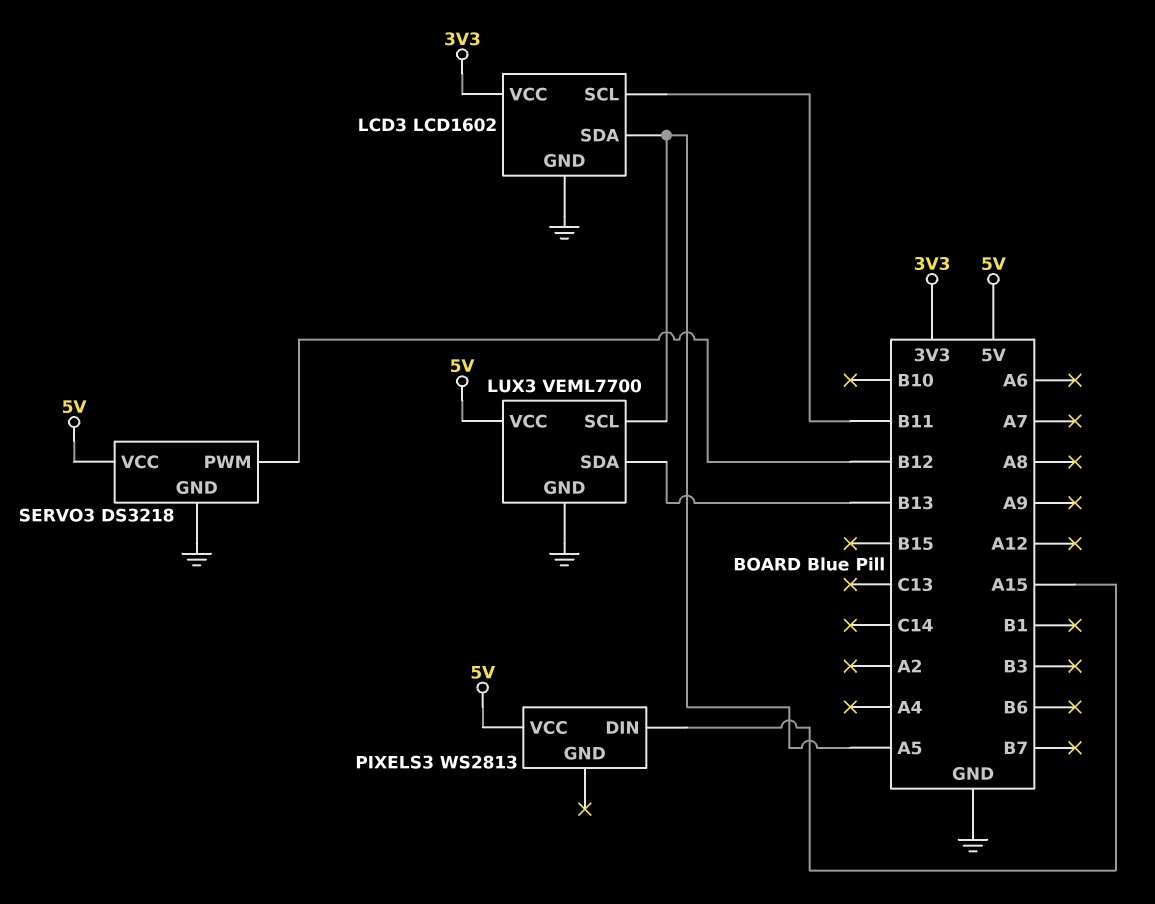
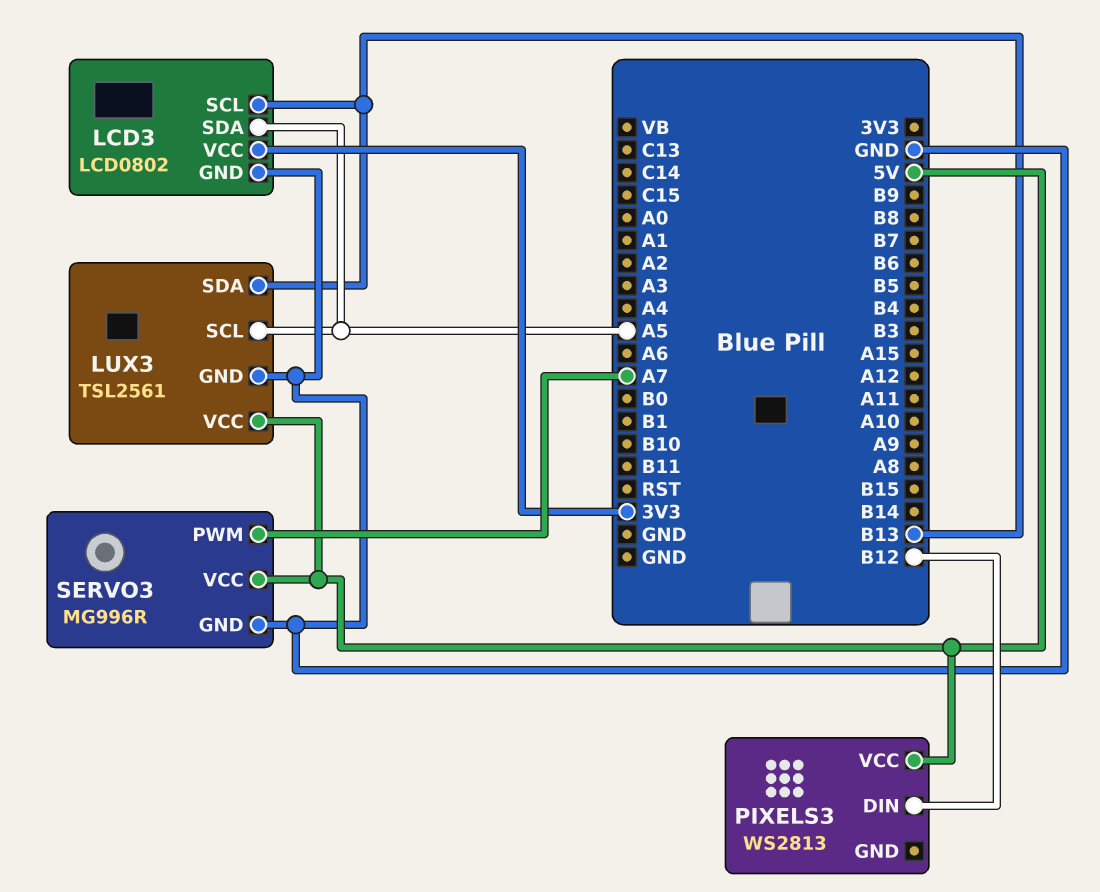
LCD3: LCD1602 -> LCD0802
LCD3 pin SCL: B11 -> B13
LUX3: VEML7700 -> TSL2561
PIXELS3 pin DIN: A15 -> B12
SERVO3: DS3218 -> MG996R
SERVO3 pin PWM: B12 -> A7

